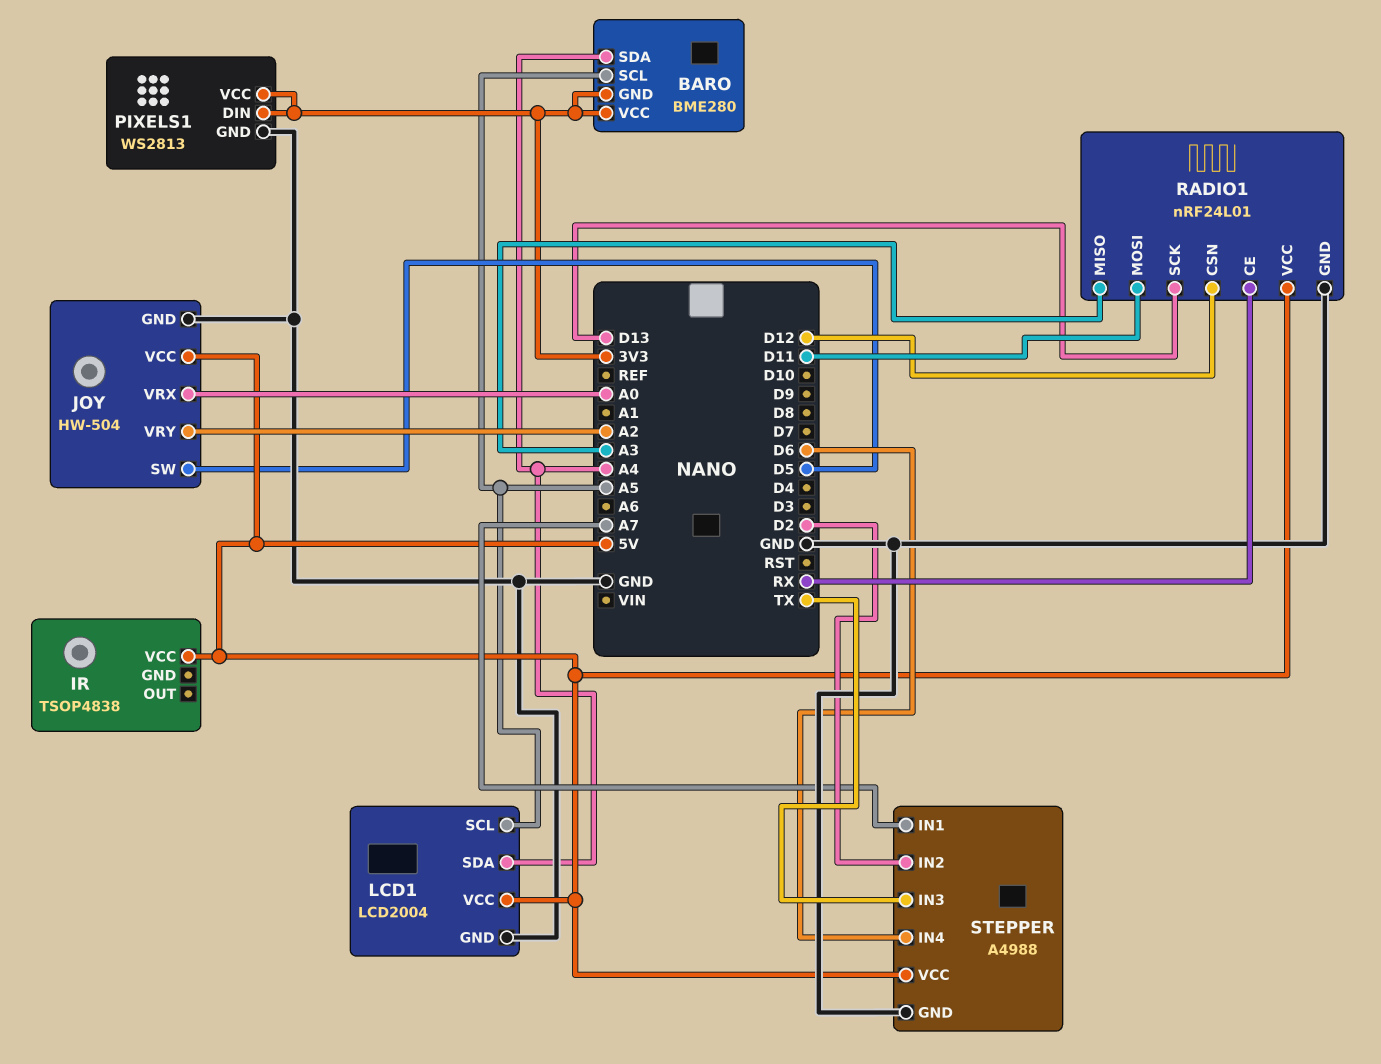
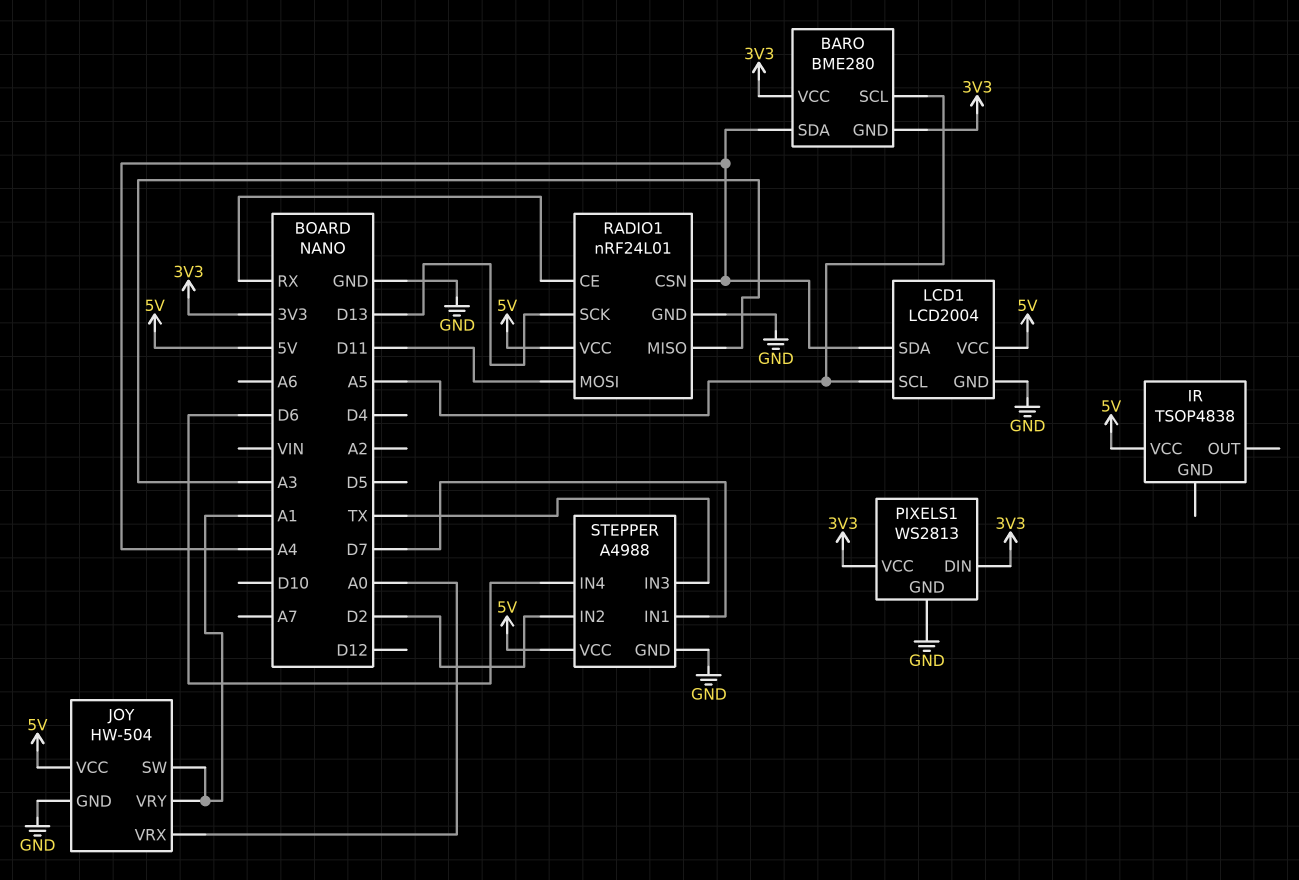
JOY pin SW: D5 -> A1
JOY pin VRY: A2 -> A1
RADIO1 pin CSN: D12 -> A4
STEPPER pin IN1: A7 -> D7

